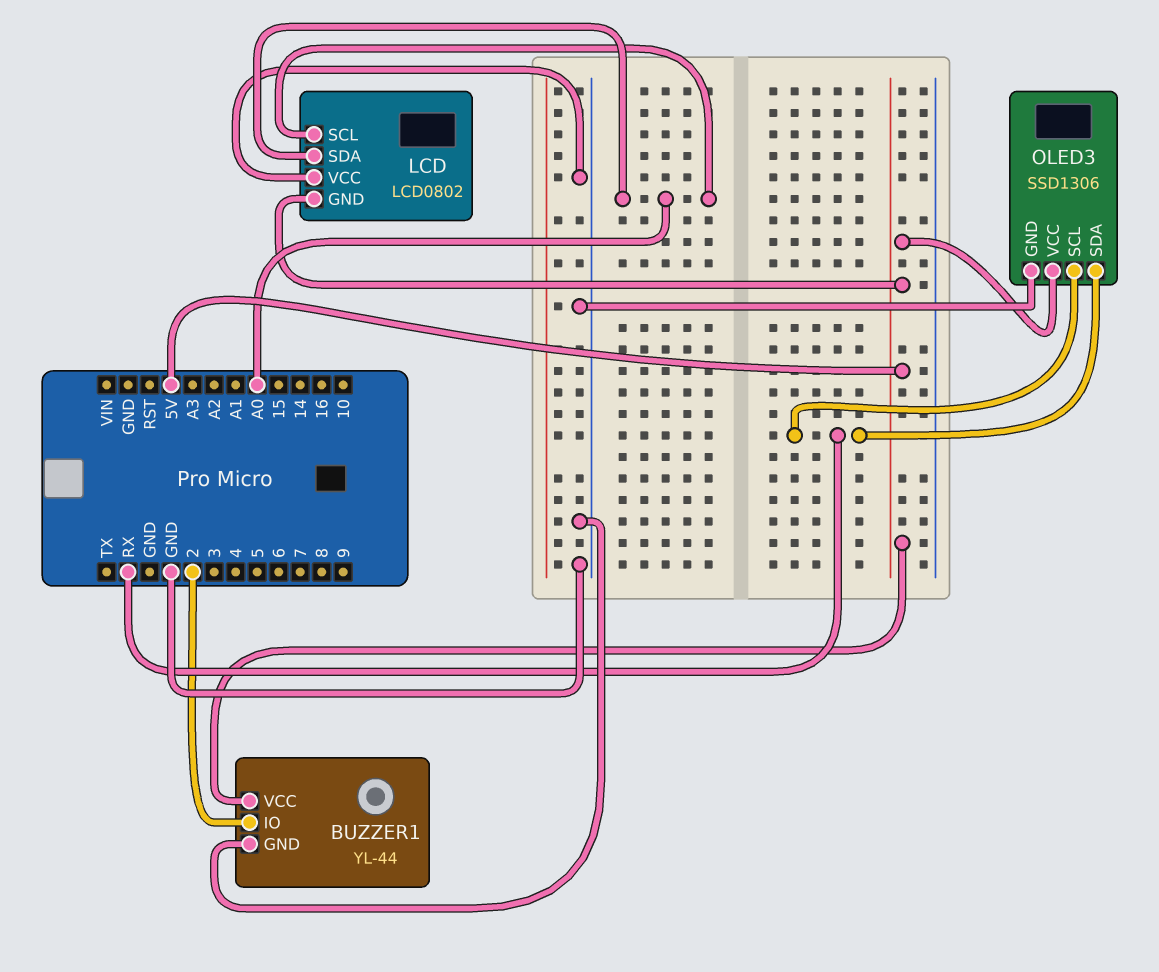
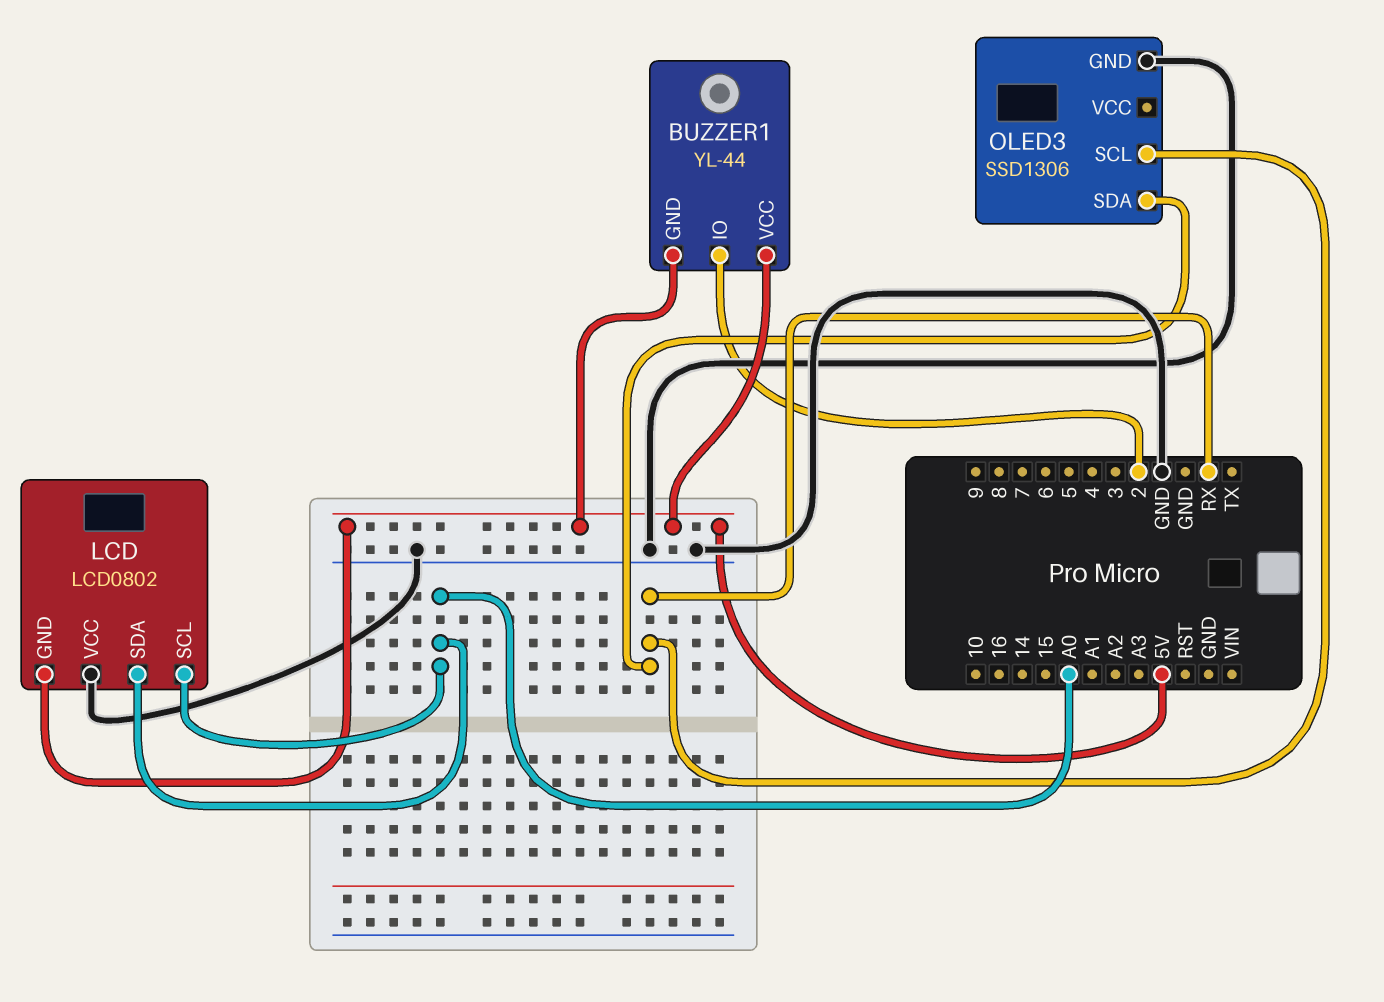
BUZZER1 pin GND: GND -> 5V
OLED3 pin VCC: 5V -> none

